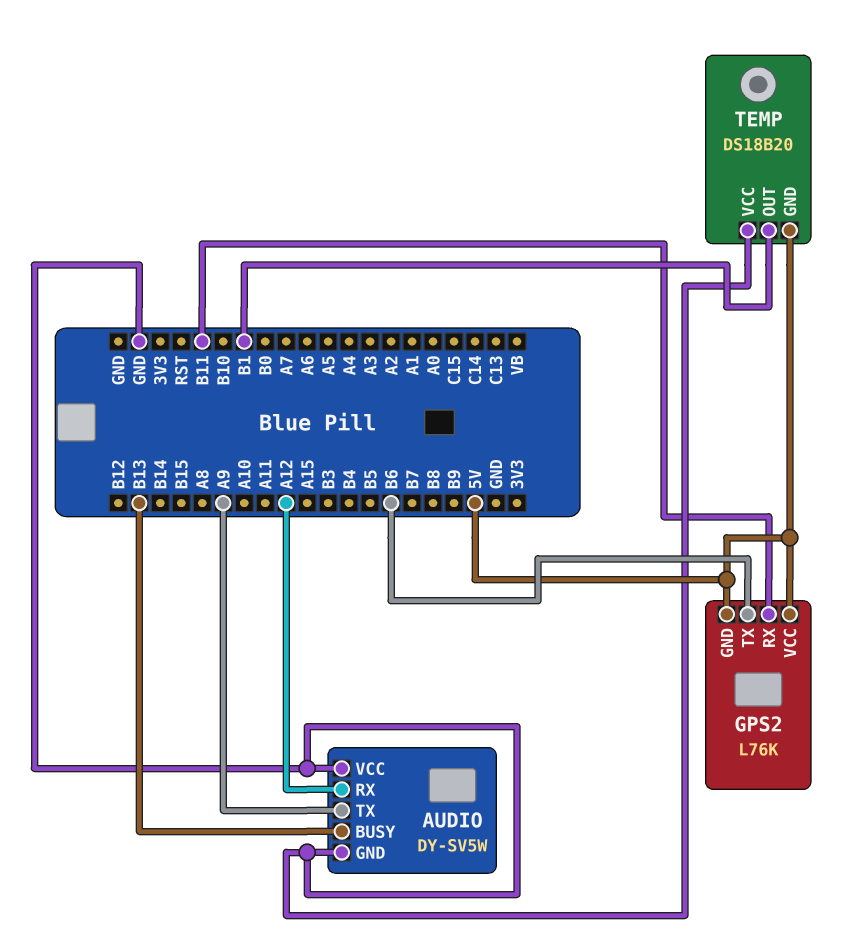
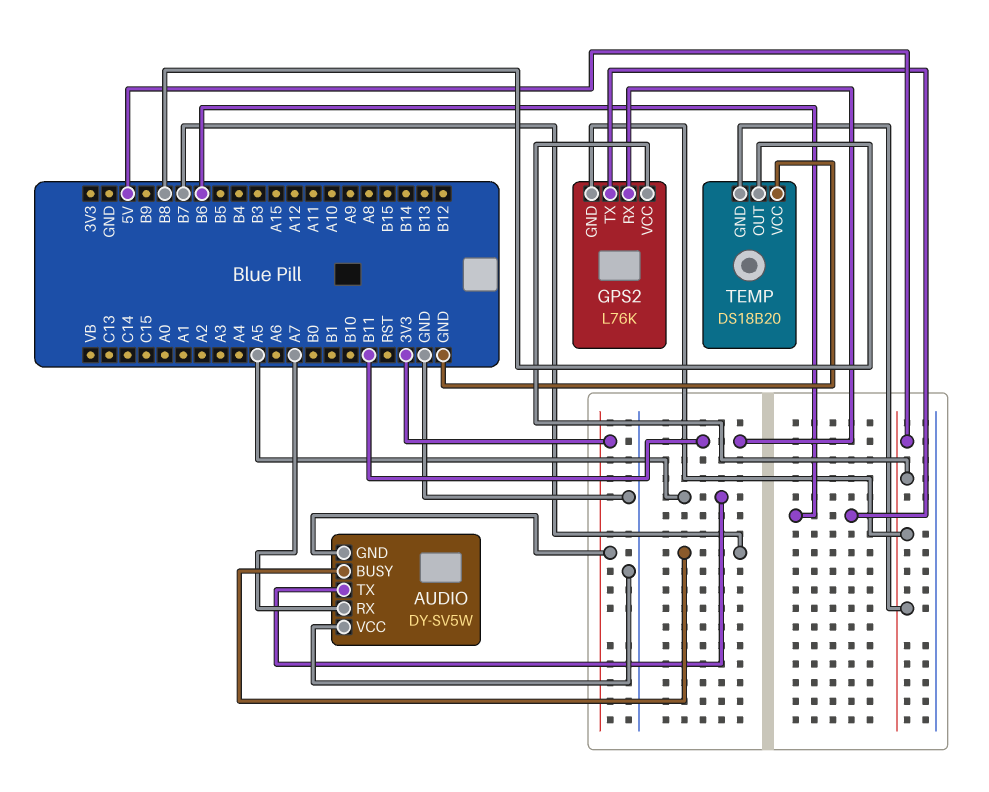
AUDIO pin BUSY: B13 -> B7
AUDIO pin GND: GND -> 3V3
AUDIO pin RX: A12 -> A7
AUDIO pin TX: A9 -> A5
TEMP pin OUT: B1 -> B8

